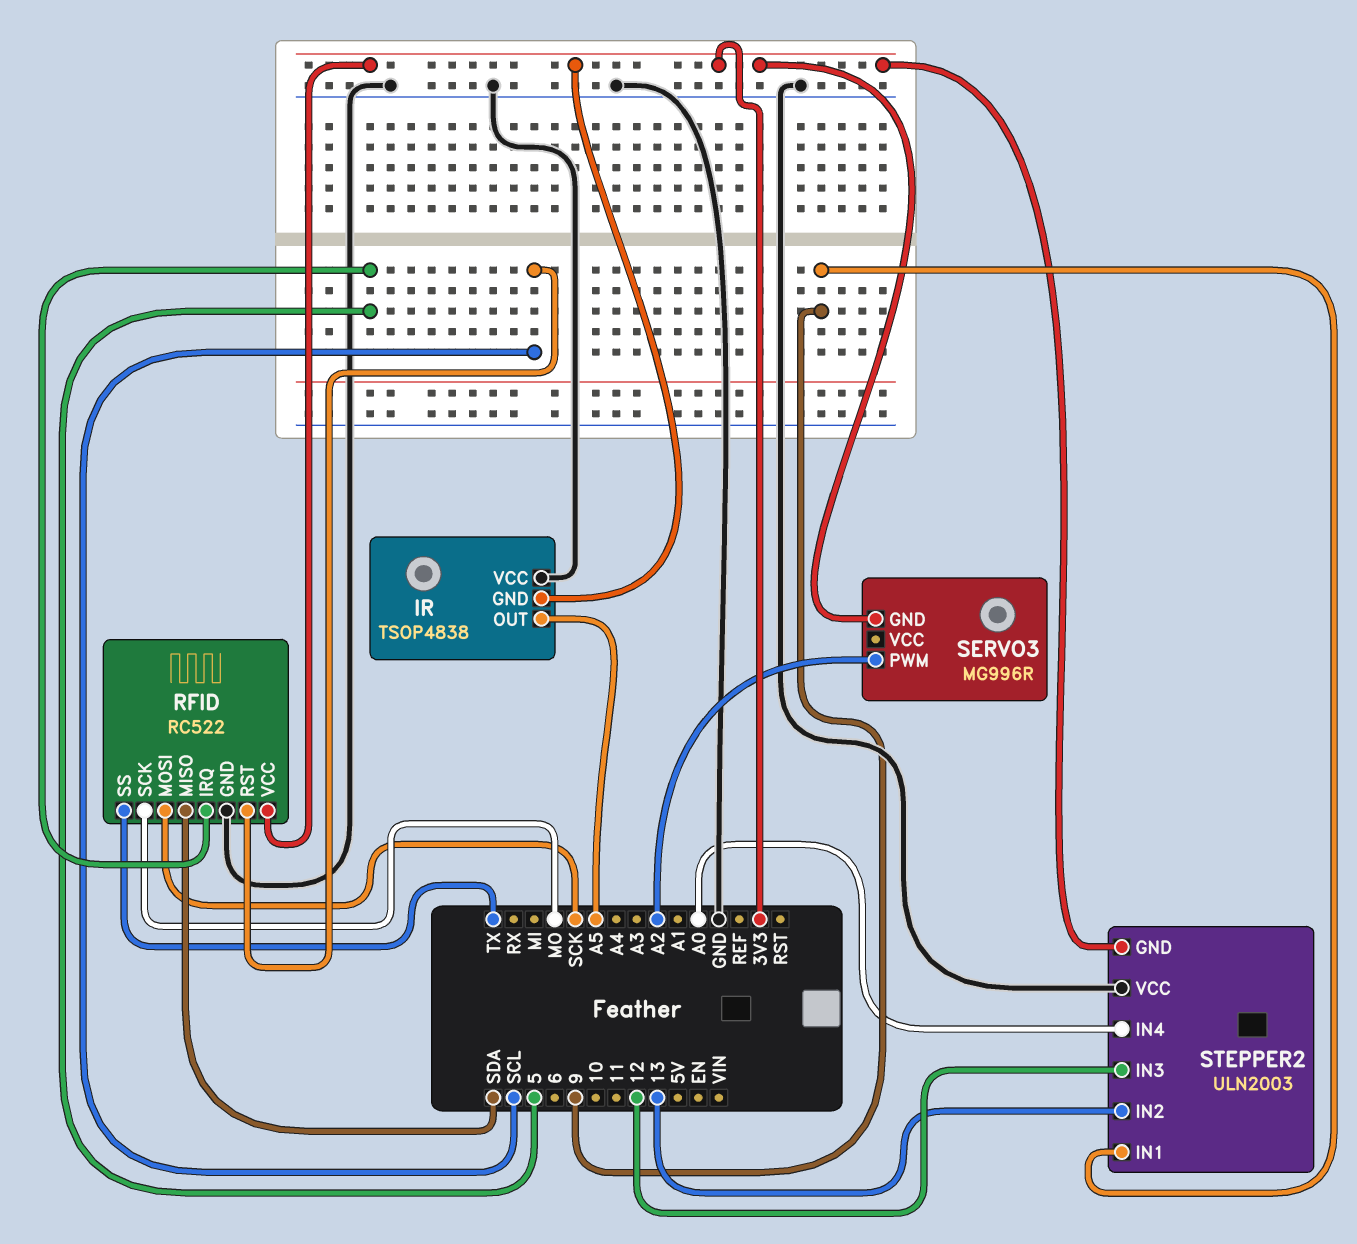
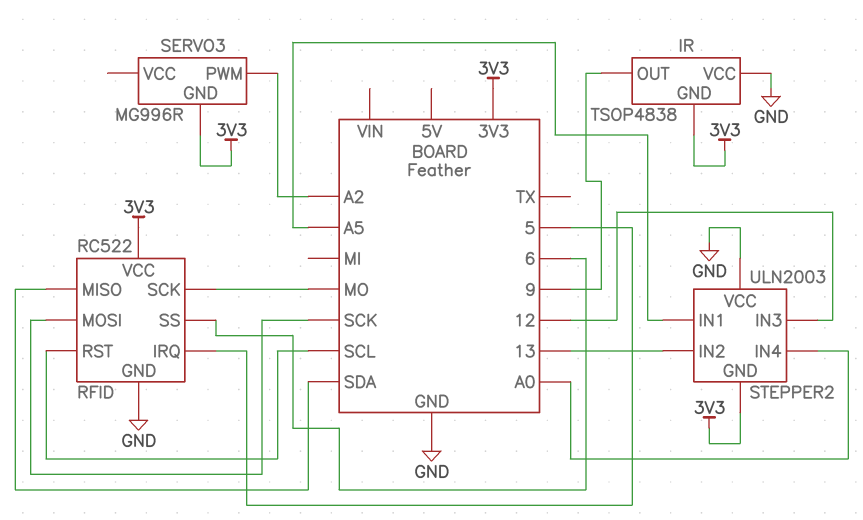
IR pin OUT: A5 -> 9
RFID pin SS: TX -> 6
STEPPER2 pin IN1: 9 -> A5

